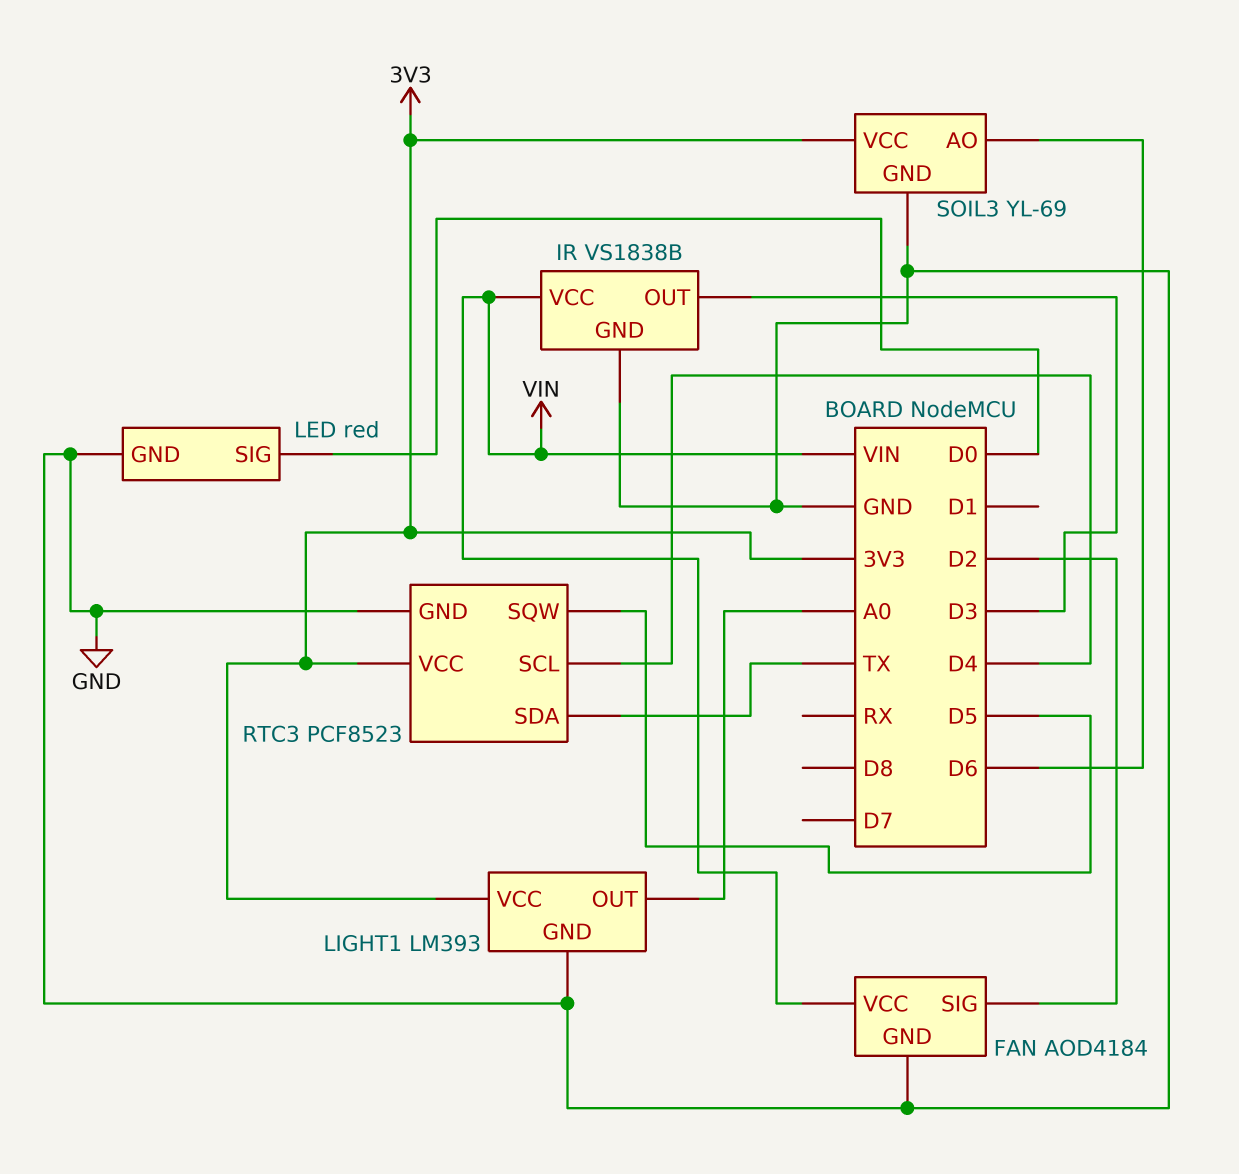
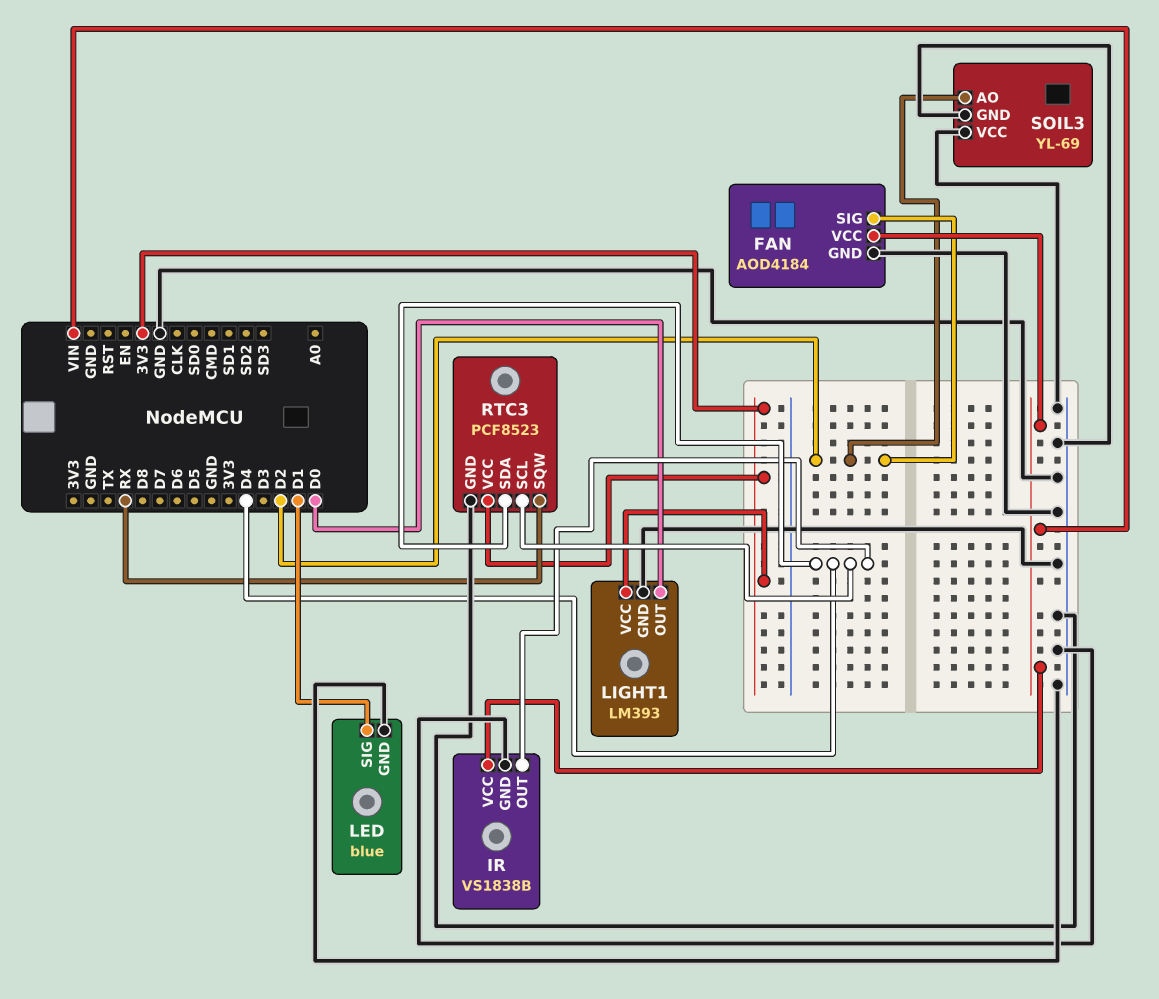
IR pin OUT: D3 -> D4
LED: red -> blue
LED pin SIG: D0 -> D1
LIGHT1 pin OUT: A0 -> D0
RTC3 pin SDA: TX -> D4
RTC3 pin SQW: D5 -> RX
SOIL3 pin AO: D6 -> D2
SOIL3 pin VCC: 3V3 -> GND

